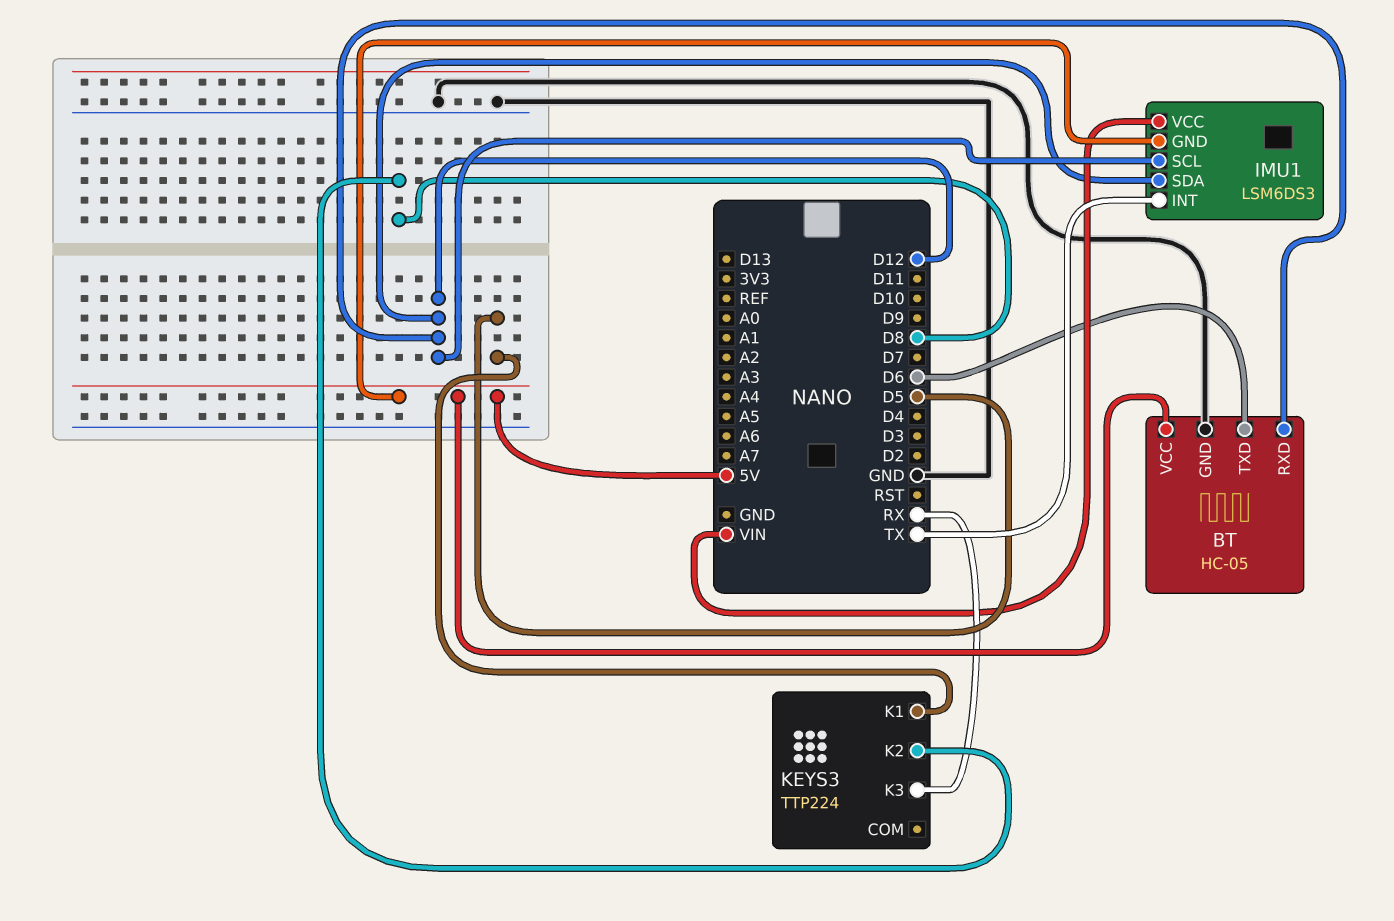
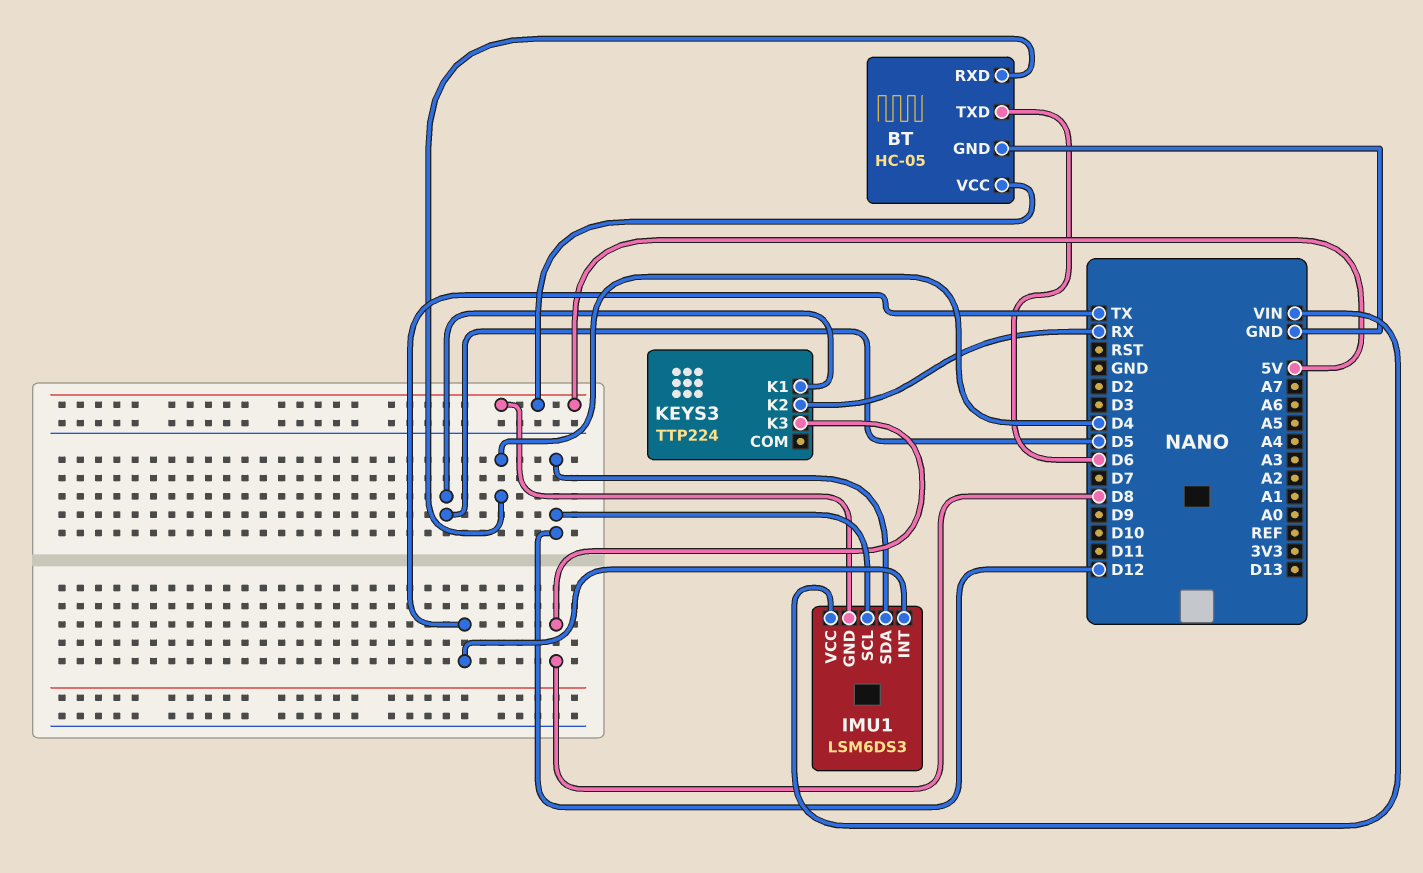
BT pin RXD: D12 -> D4
KEYS3 pin K2: D8 -> RX
KEYS3 pin K3: RX -> D8

